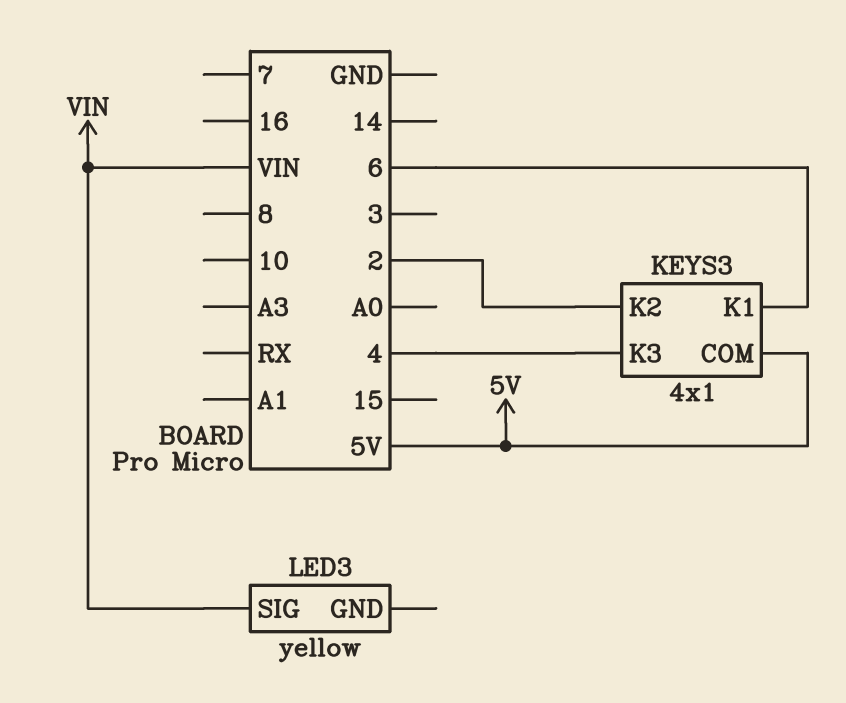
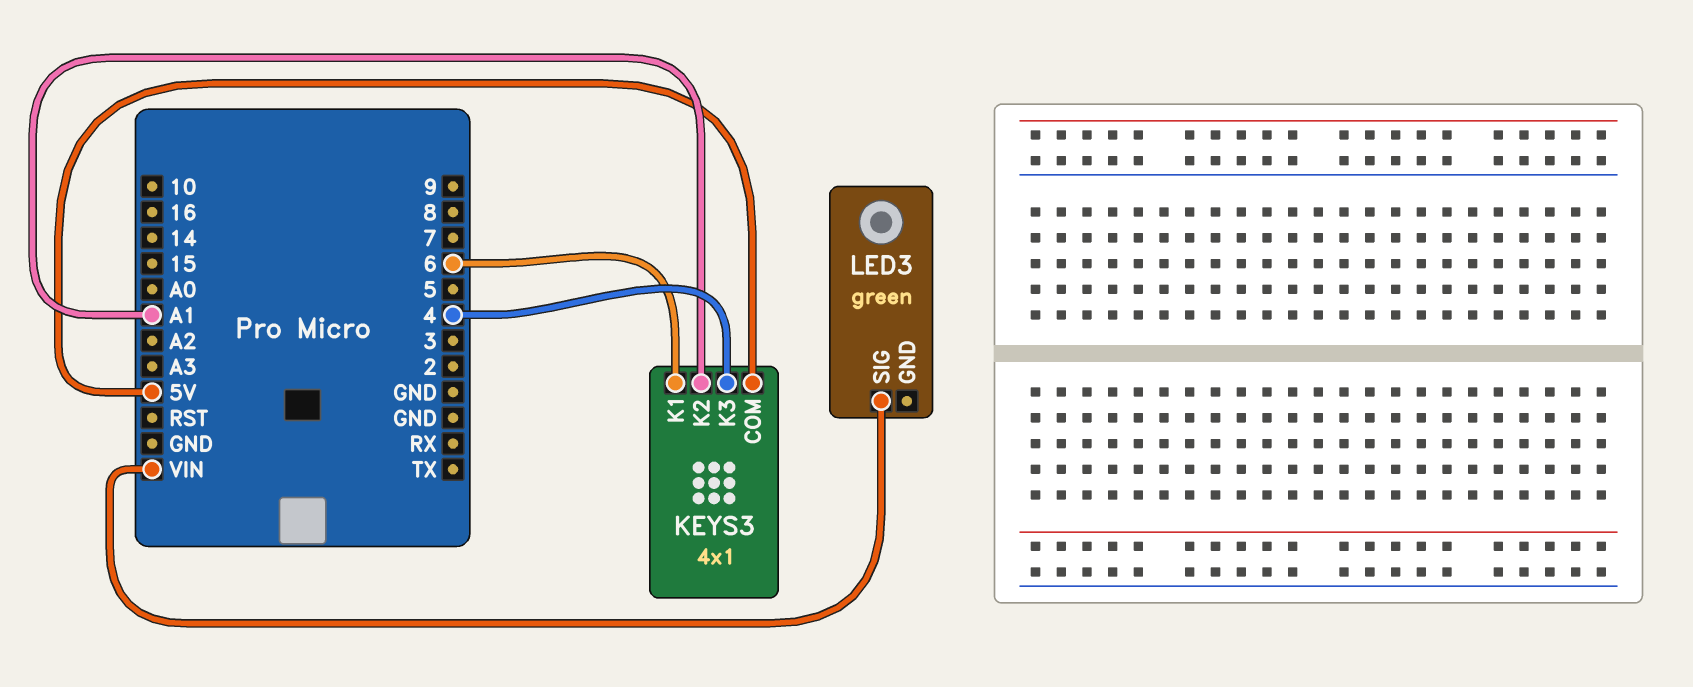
KEYS3 pin K2: 2 -> A1
LED3: yellow -> green

